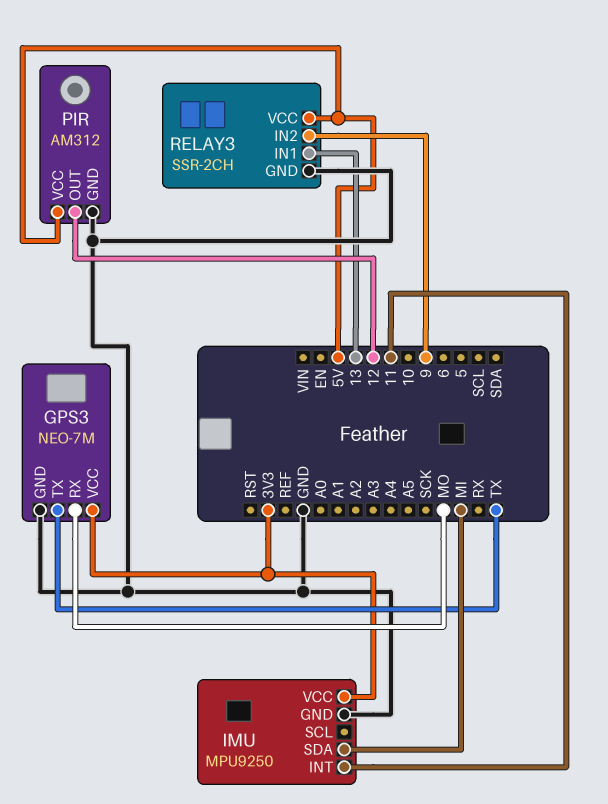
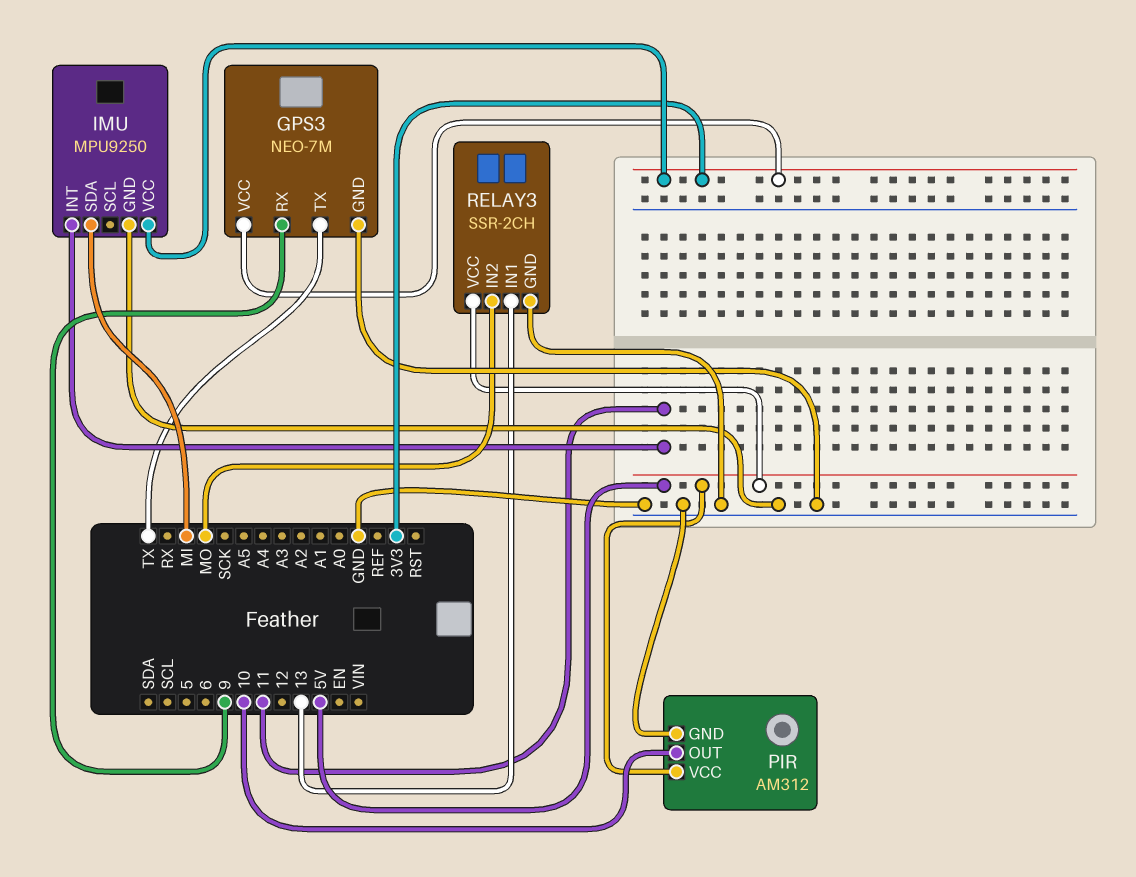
GPS3 pin RX: MO -> 9
PIR pin OUT: 12 -> 10
RELAY3 pin IN2: 9 -> MO

